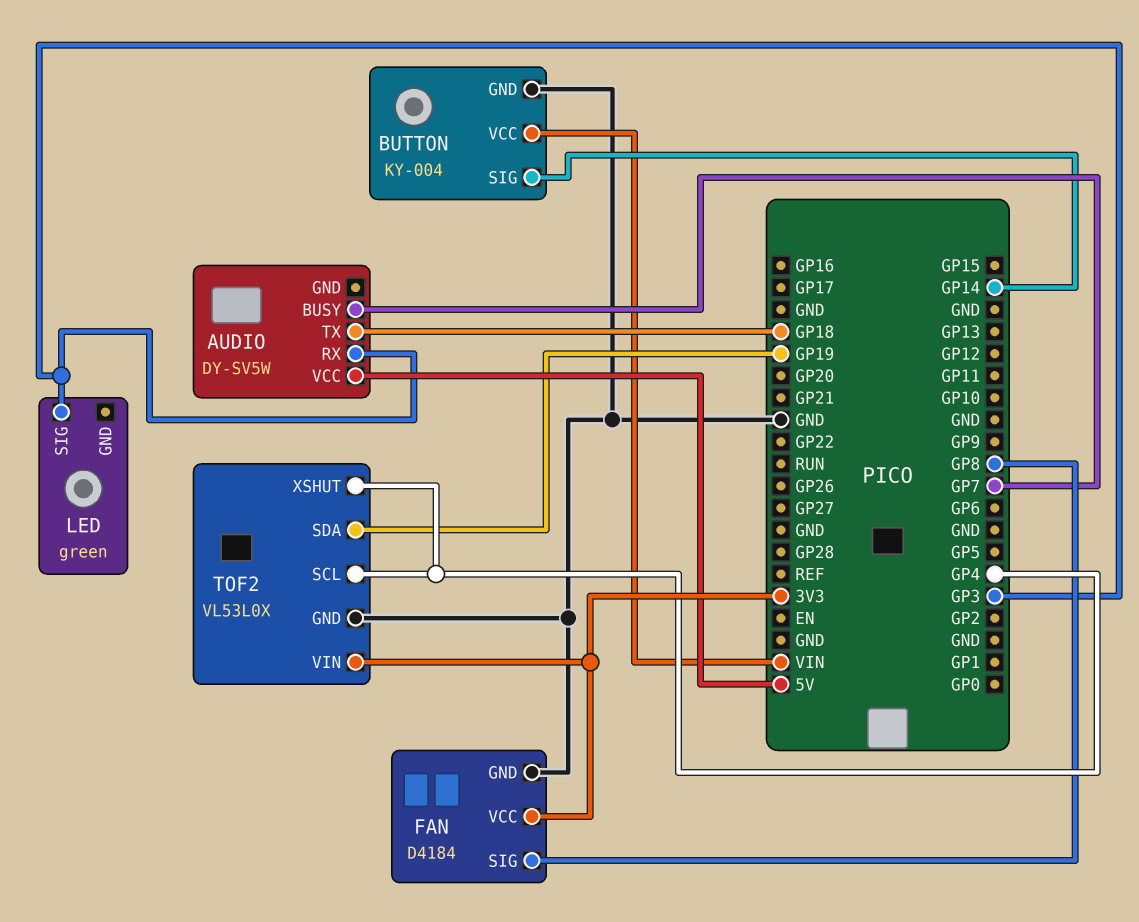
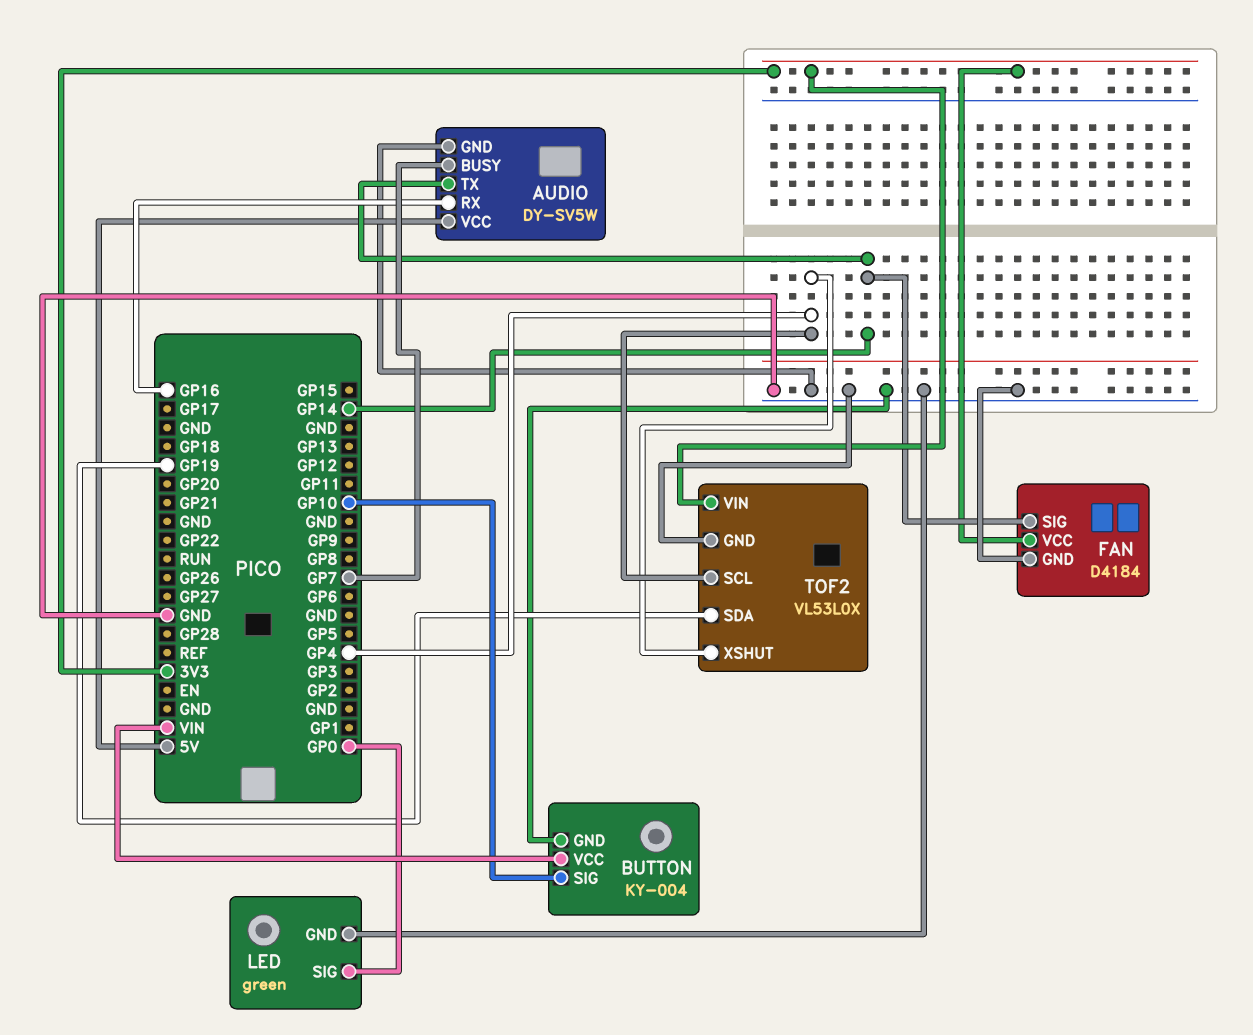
AUDIO pin GND: none -> GND
AUDIO pin RX: GP3 -> GP16
AUDIO pin TX: GP18 -> GP14
BUTTON pin SIG: GP14 -> GP10
FAN pin SIG: GP8 -> GP14
LED pin GND: none -> GND
LED pin SIG: GP3 -> GP0

